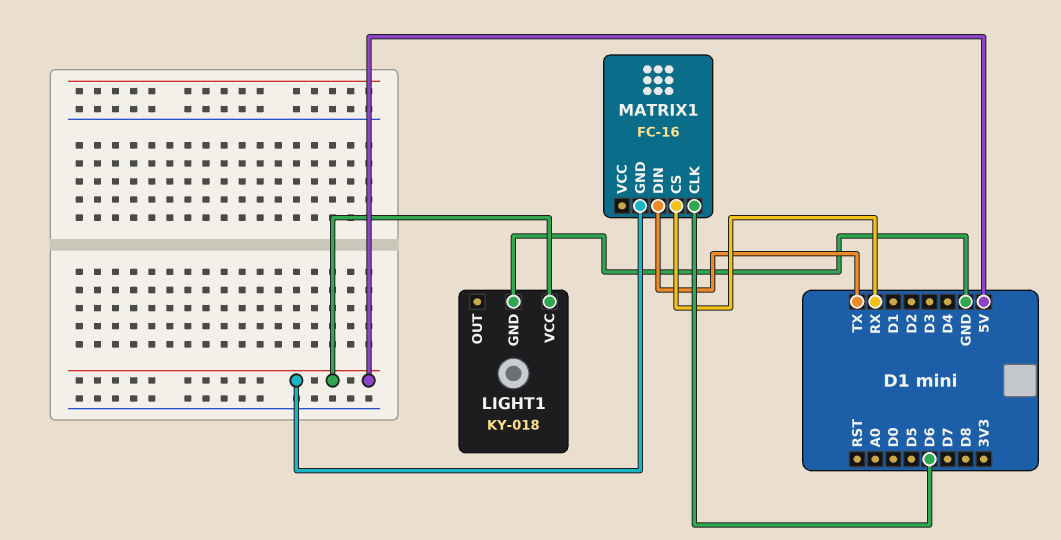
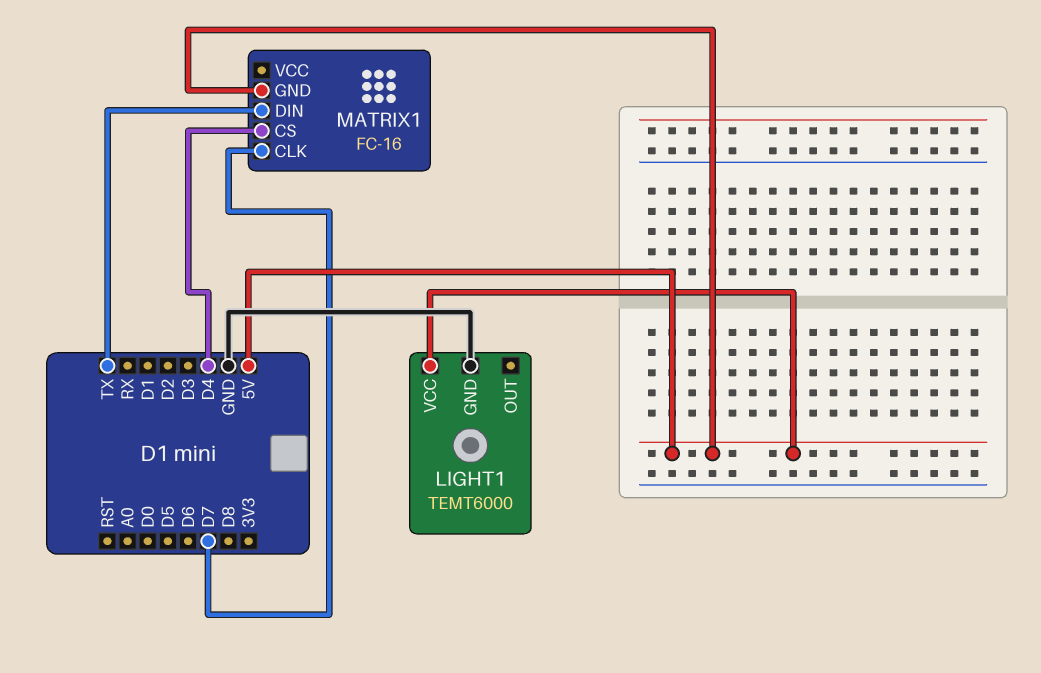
LIGHT1: KY-018 -> TEMT6000
MATRIX1 pin CLK: D6 -> D7
MATRIX1 pin CS: RX -> D4

